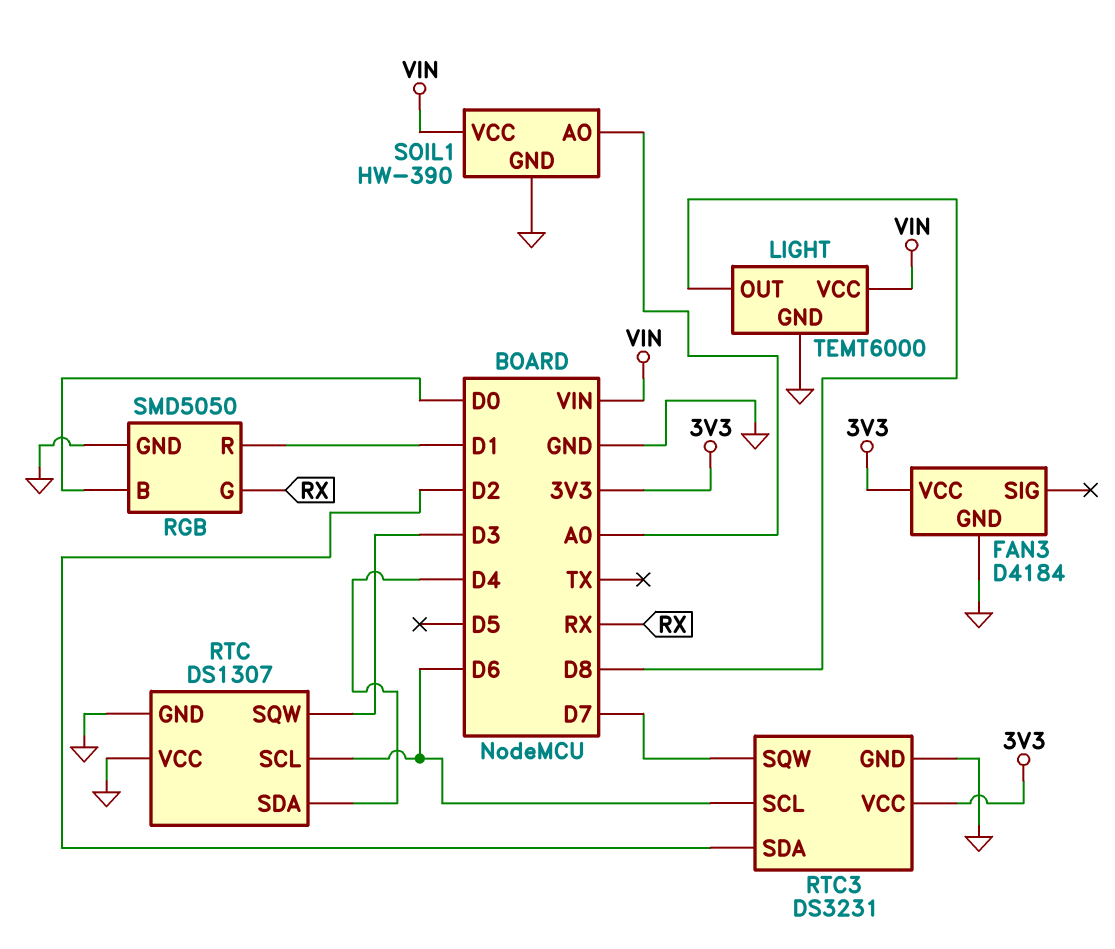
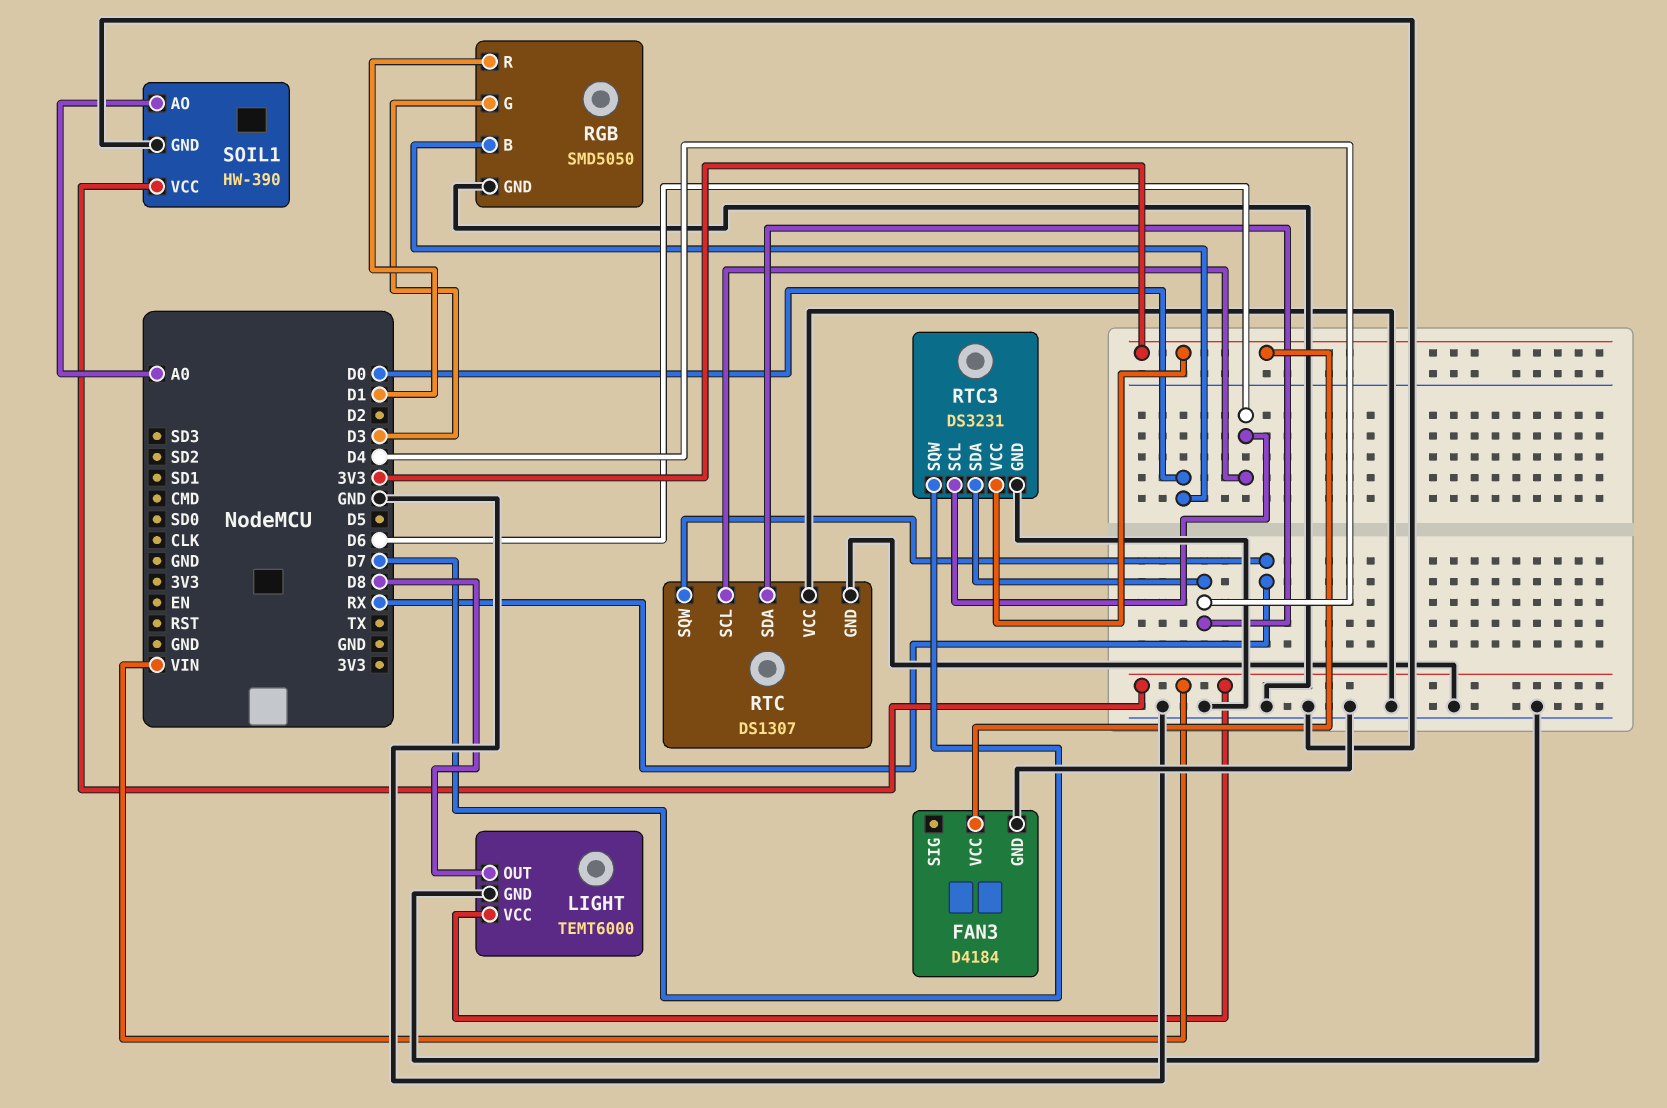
RGB pin G: RX -> D3
RTC pin SQW: D3 -> RX
RTC3 pin SDA: D2 -> D4

